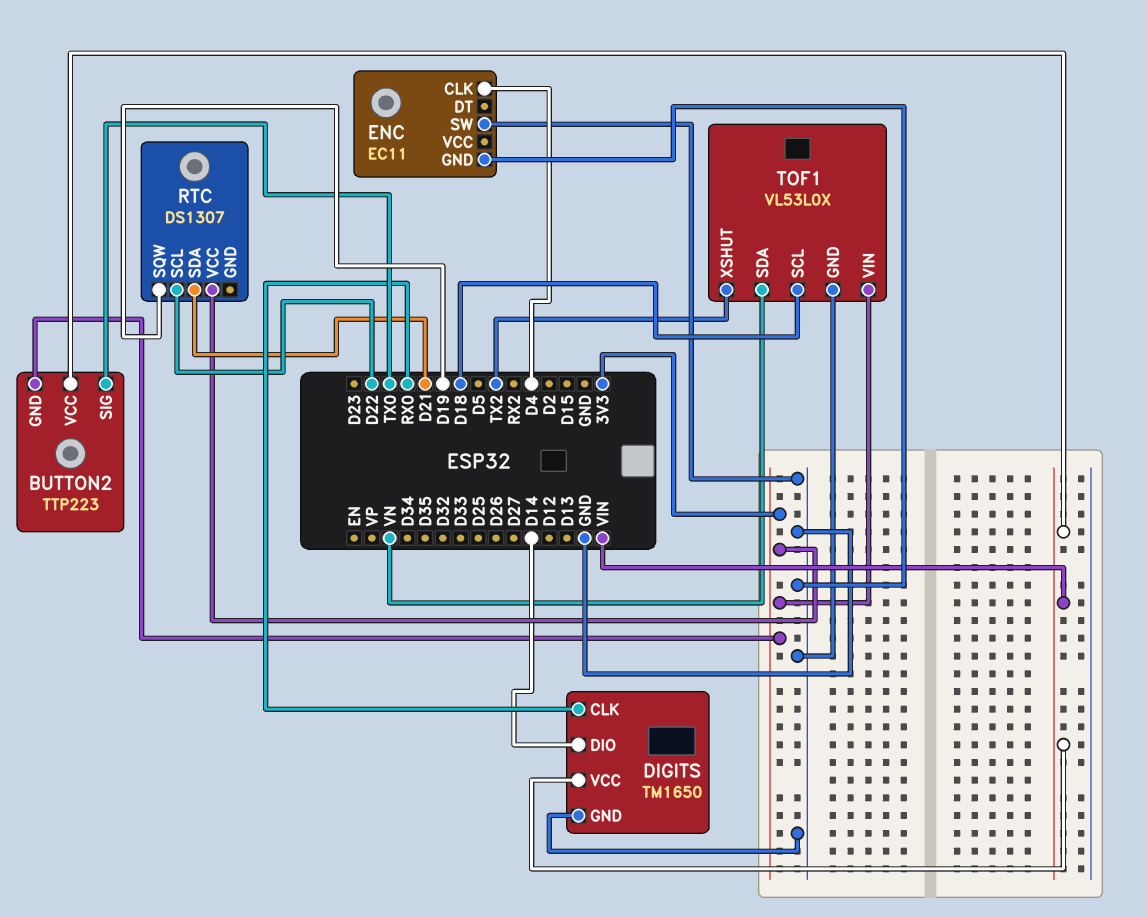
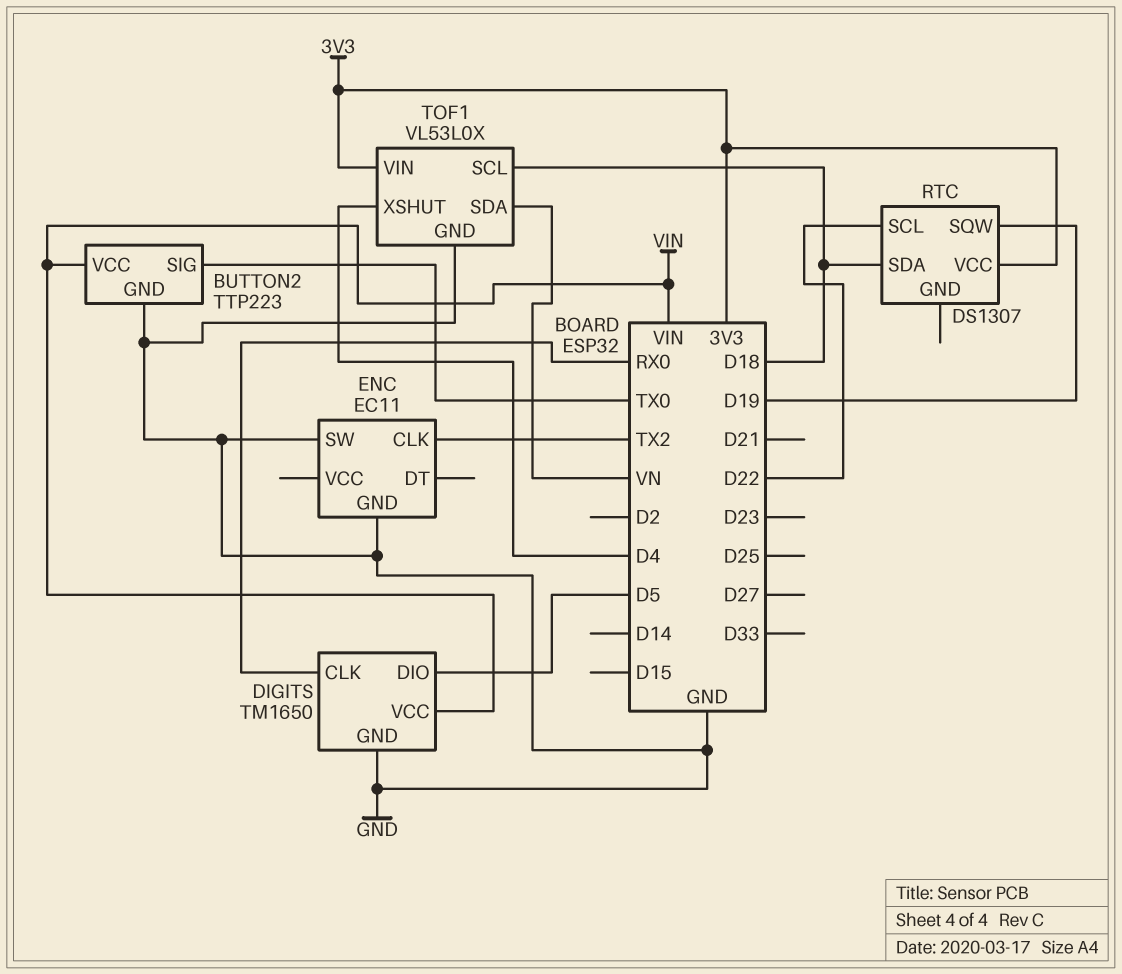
BUTTON2 pin GND: 3V3 -> GND
DIGITS pin DIO: D14 -> D5
ENC pin CLK: D4 -> TX2
RTC pin SDA: D21 -> D18
TOF1 pin XSHUT: TX2 -> D4

